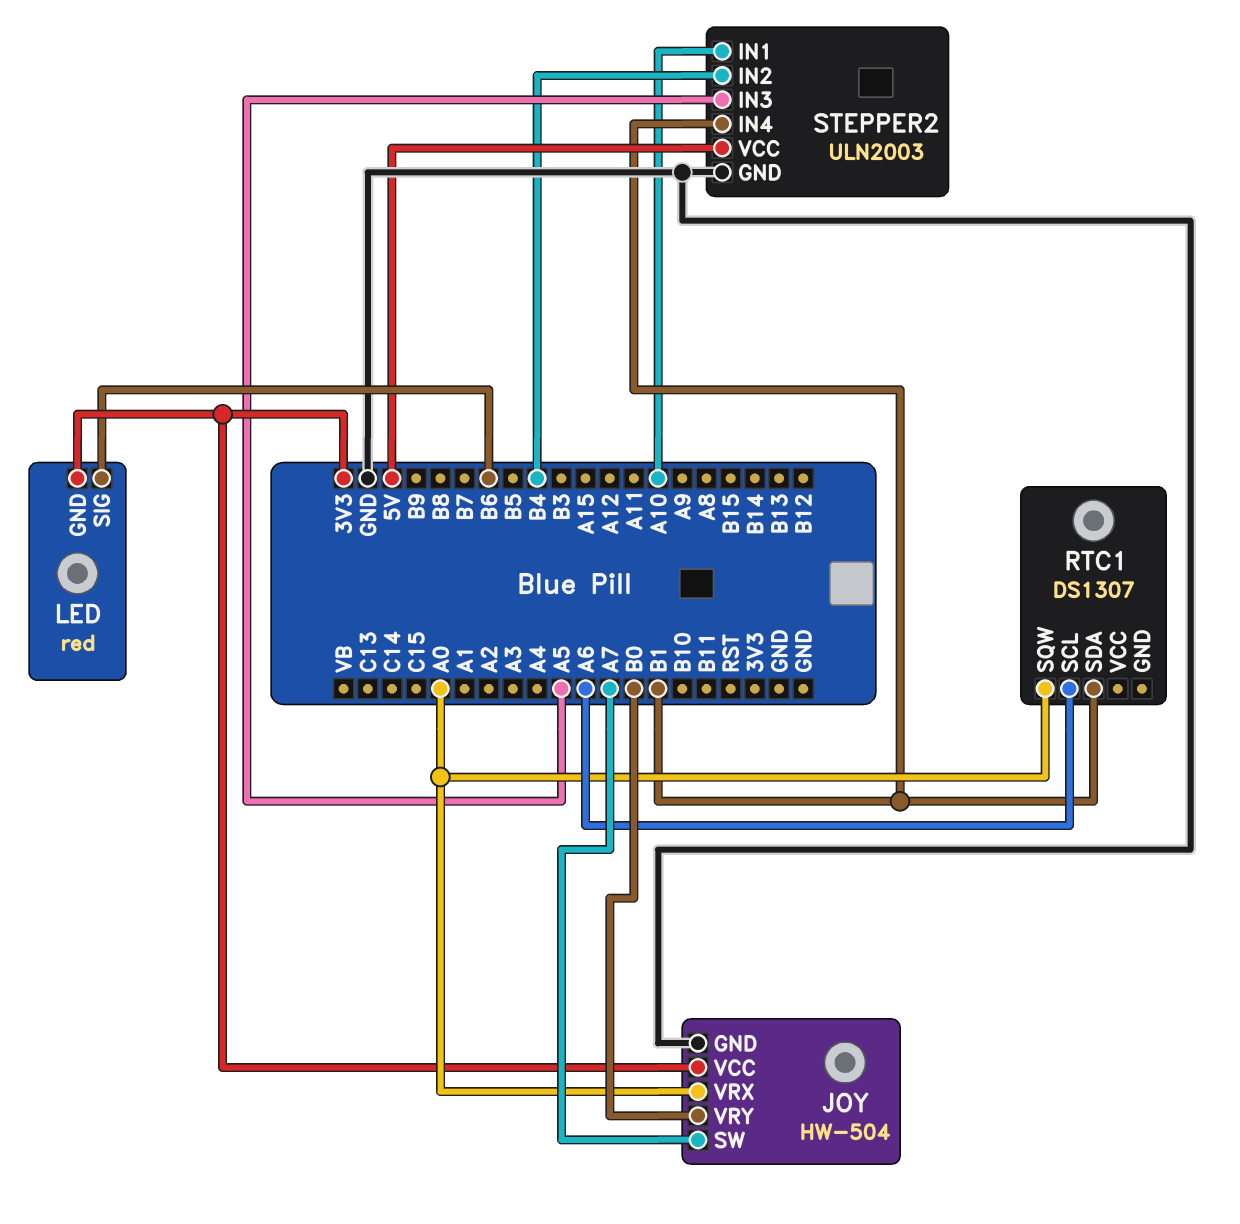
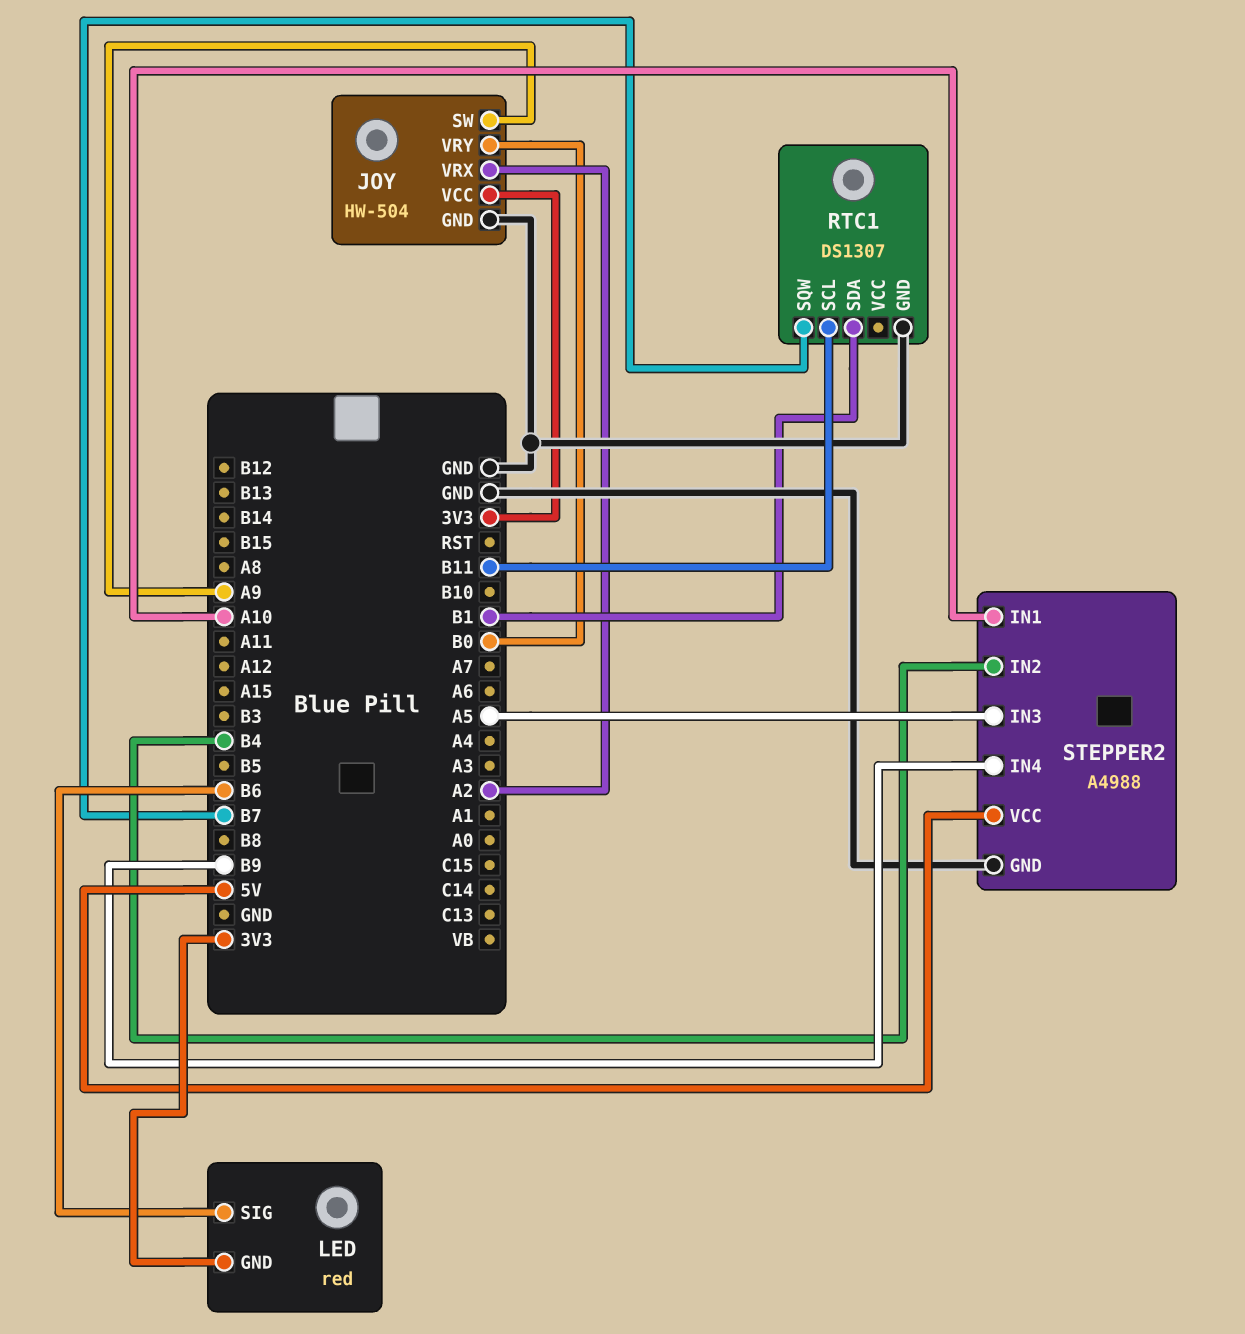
JOY pin SW: A7 -> A9
JOY pin VRX: A0 -> A2
RTC1 pin GND: none -> GND
RTC1 pin SCL: A6 -> B11
RTC1 pin SQW: A0 -> B7
STEPPER2: ULN2003 -> A4988
STEPPER2 pin IN4: B1 -> B9

